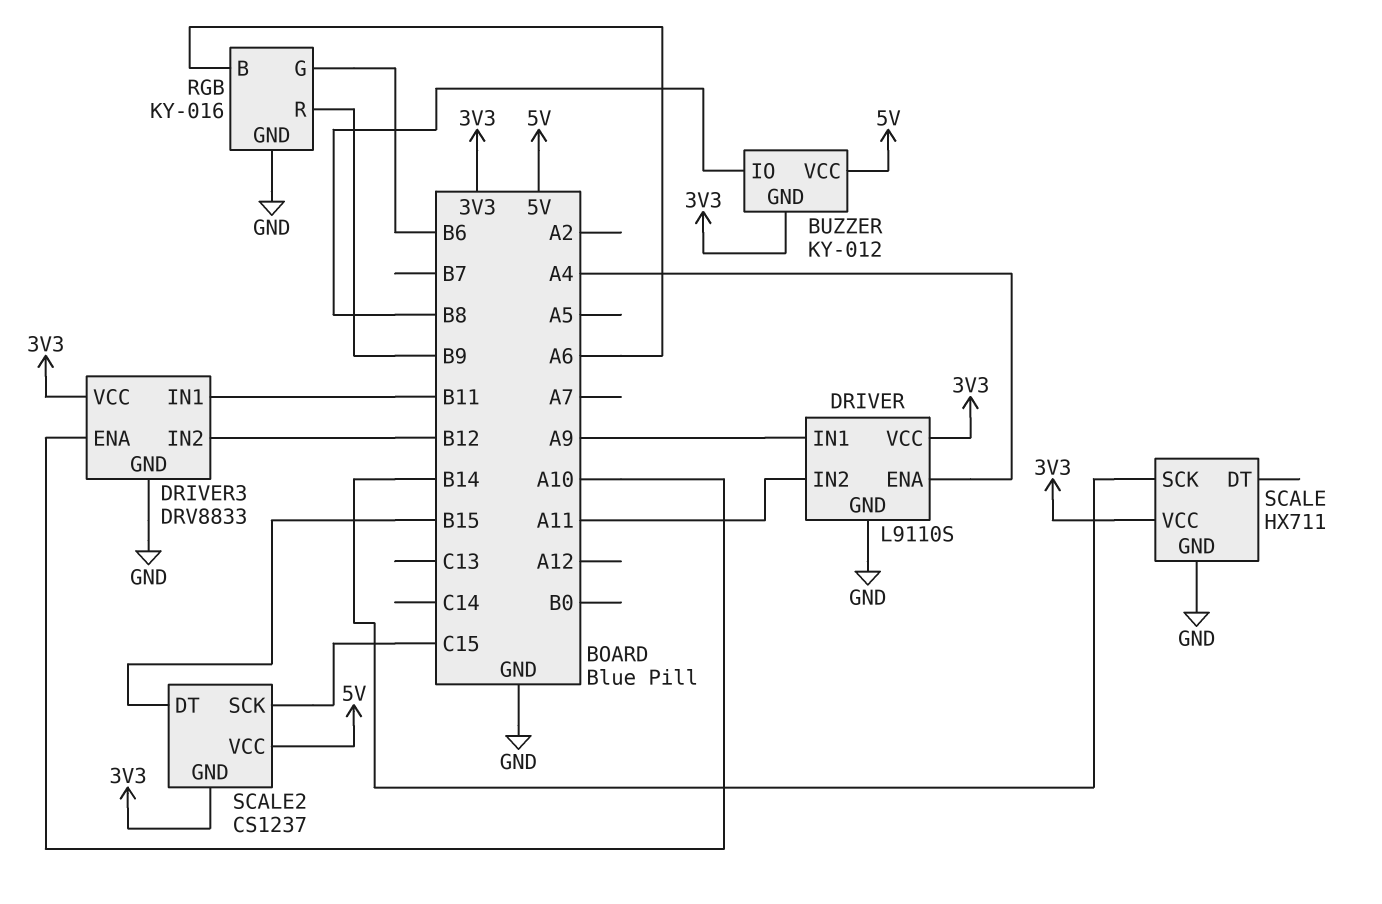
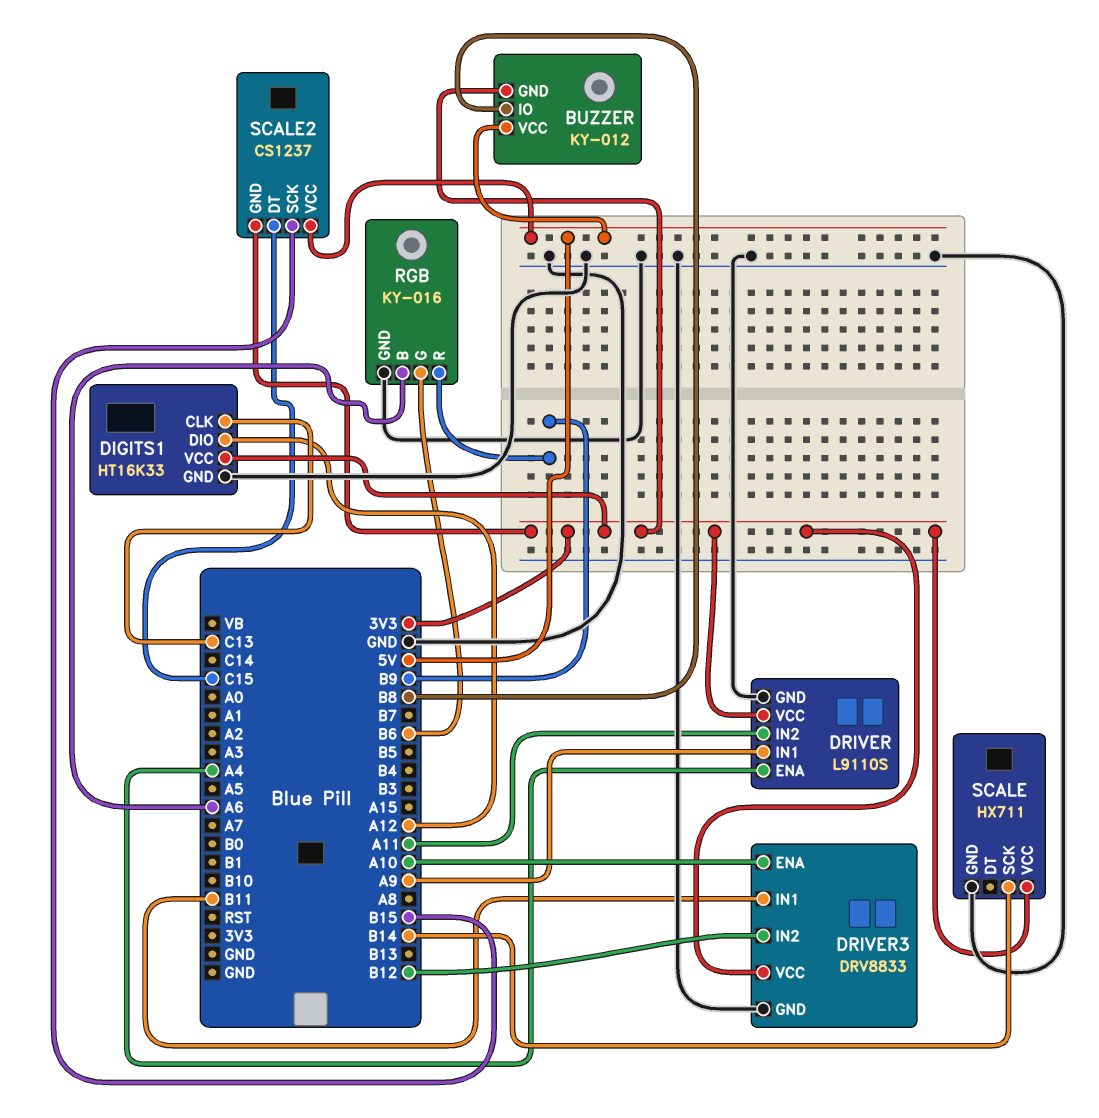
DIGITS1: none -> HT16K33
DIGITS1 pin CLK: none -> C13
DIGITS1 pin DIO: none -> A12
DIGITS1 pin GND: none -> GND
DIGITS1 pin VCC: none -> 3V3
SCALE2 pin DT: B15 -> C15
SCALE2 pin SCK: C15 -> B15

